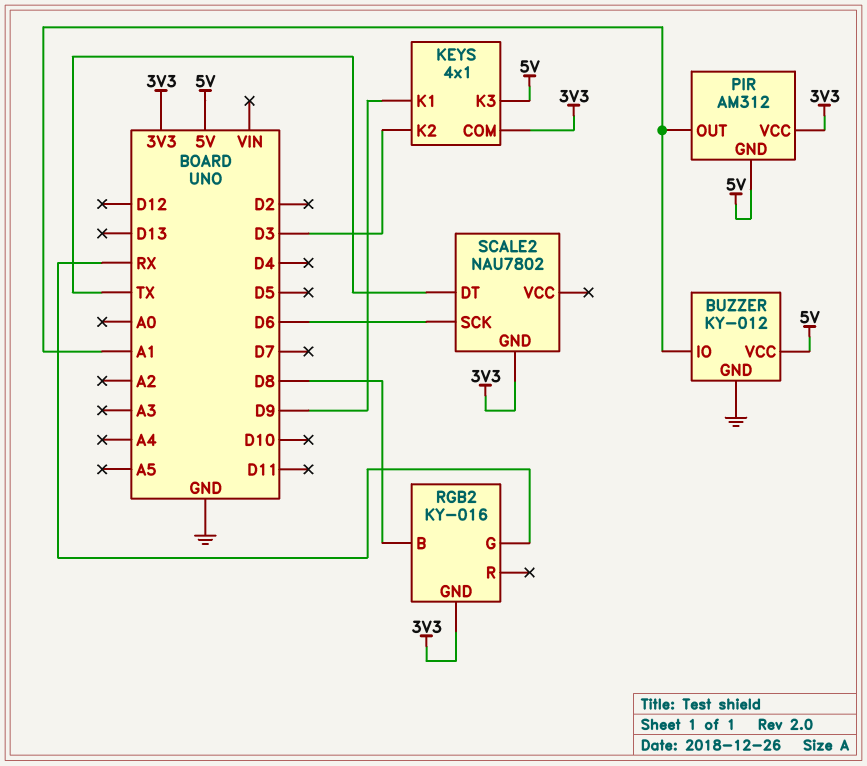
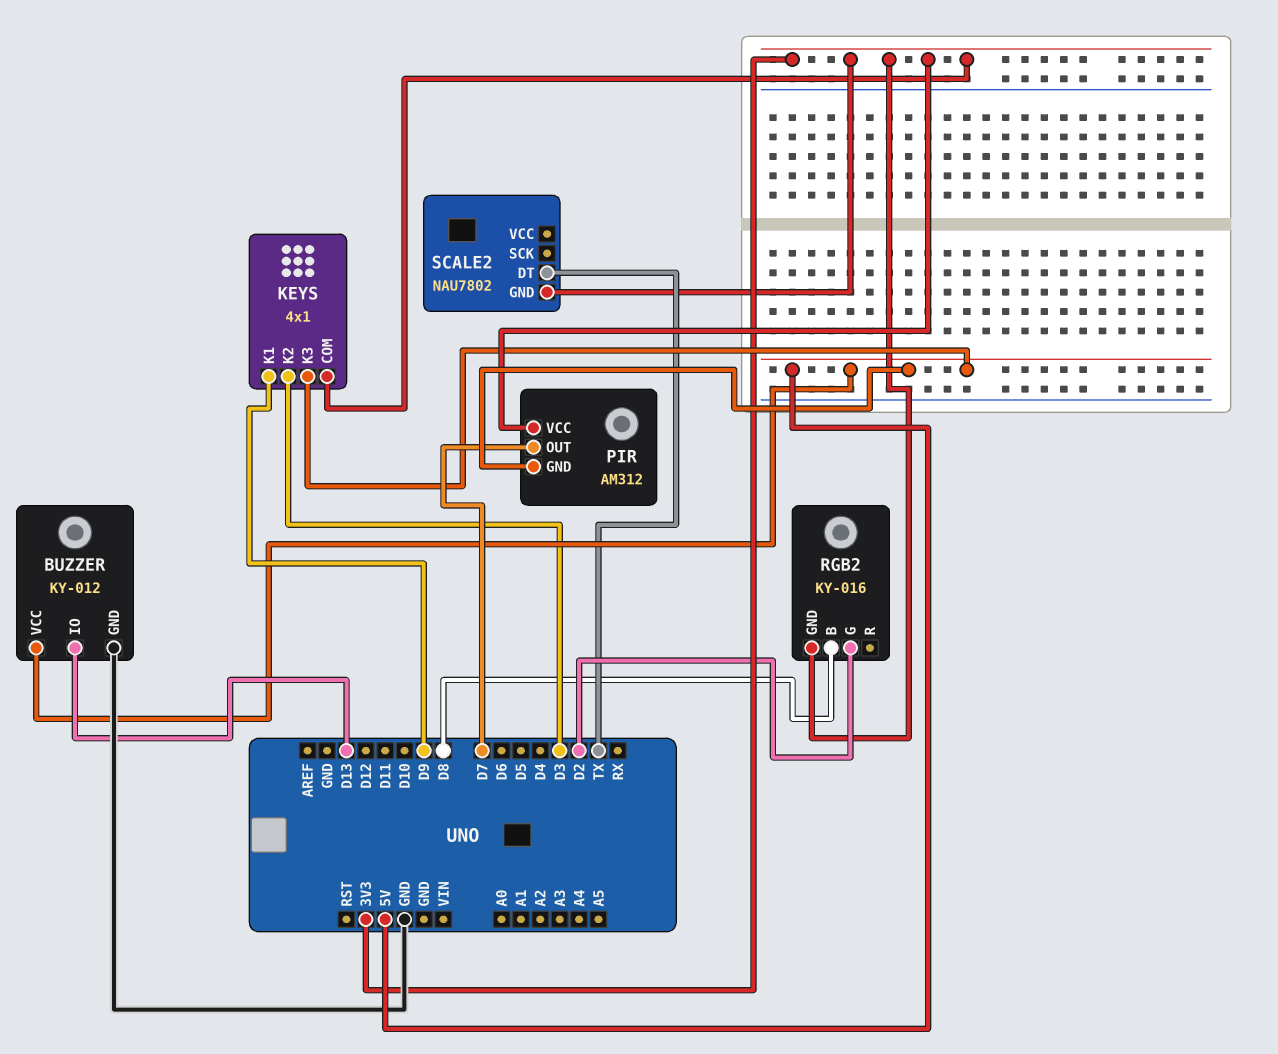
BUZZER pin IO: A1 -> D13
PIR pin OUT: A1 -> D7
RGB2 pin G: RX -> D2
SCALE2 pin SCK: D6 -> none

